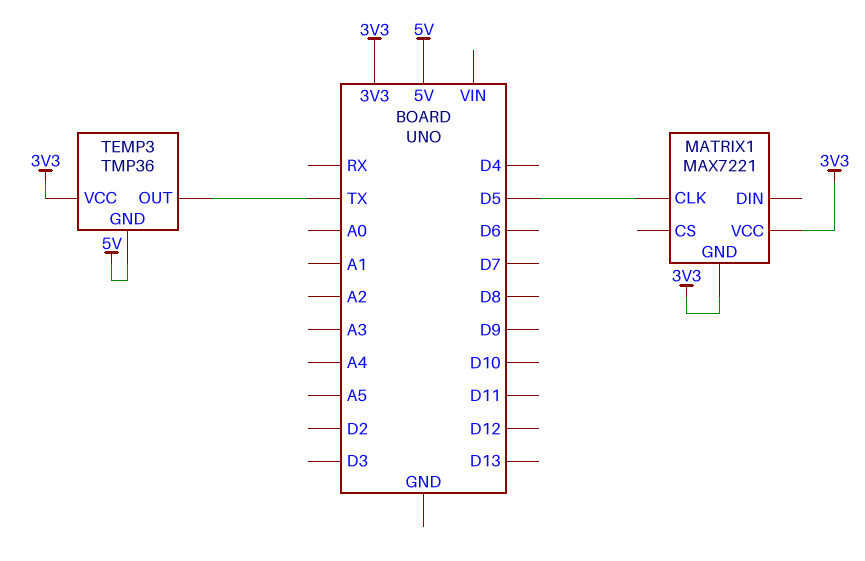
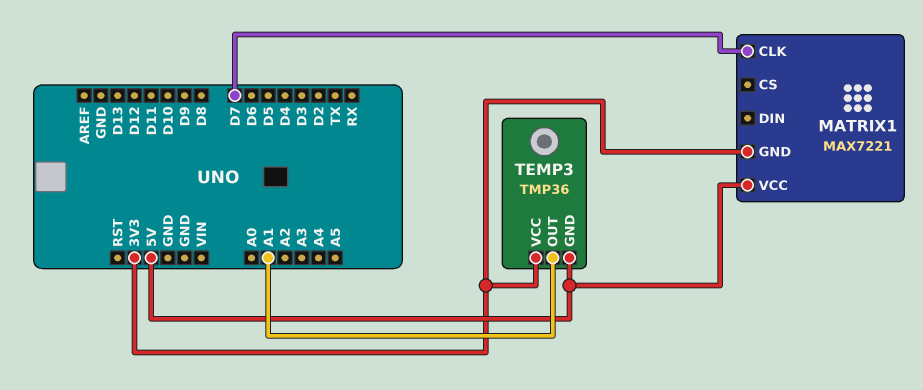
MATRIX1 pin CLK: D5 -> D7
MATRIX1 pin VCC: 3V3 -> 5V
TEMP3 pin OUT: TX -> A1

